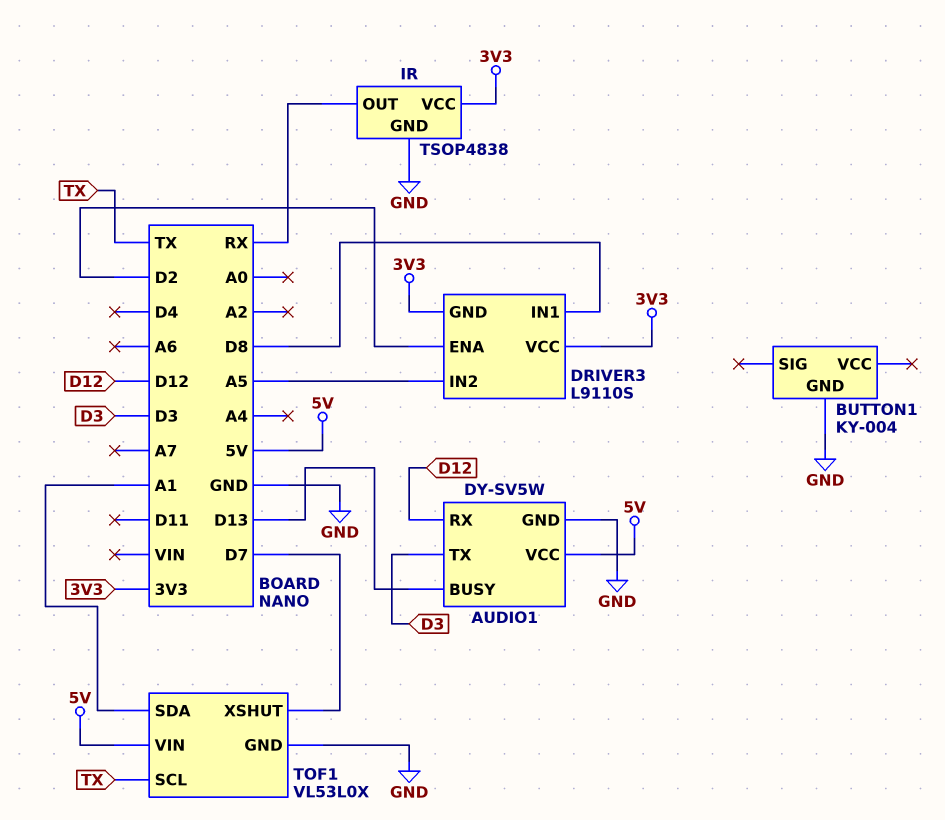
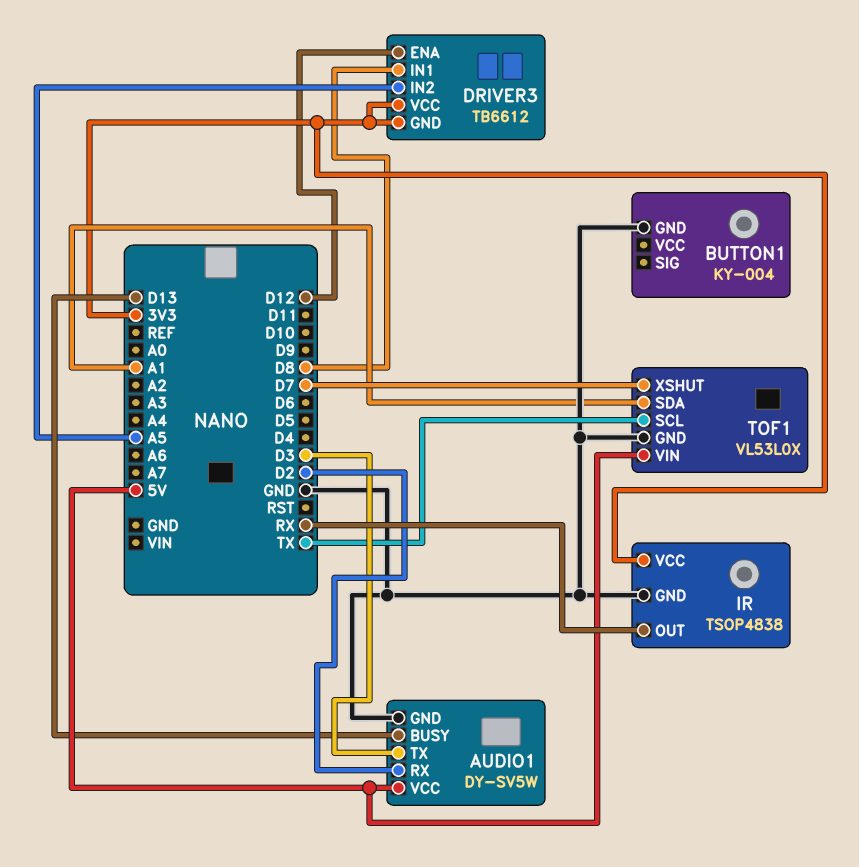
AUDIO1 pin RX: D12 -> D2
DRIVER3: L9110S -> TB6612
DRIVER3 pin ENA: D2 -> D12

